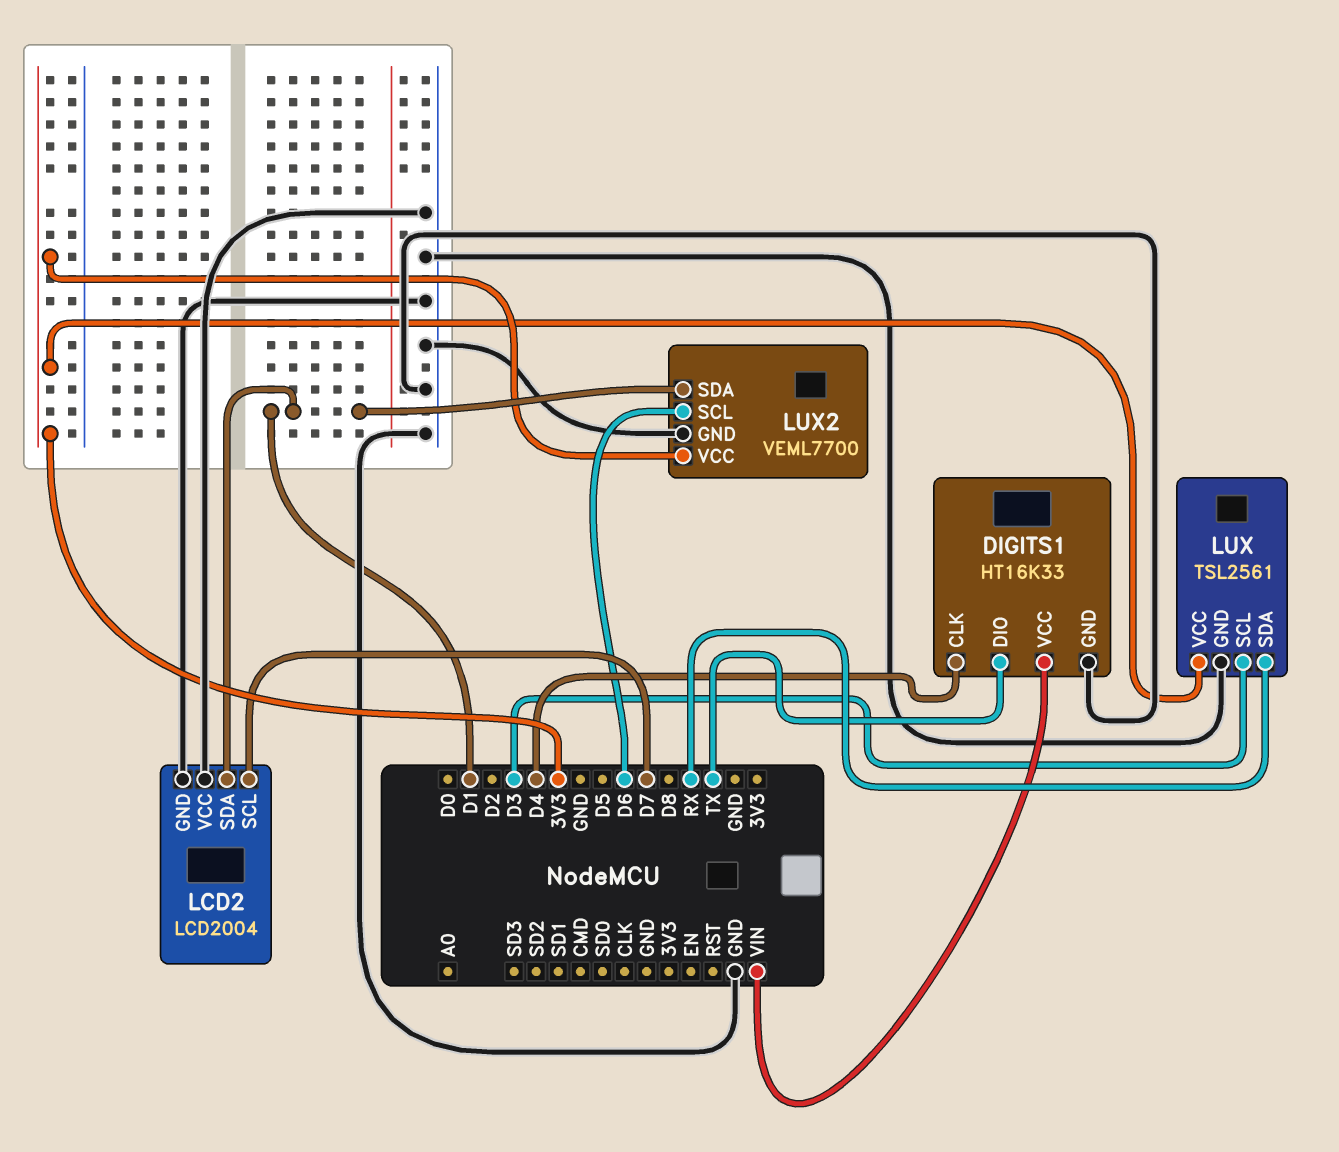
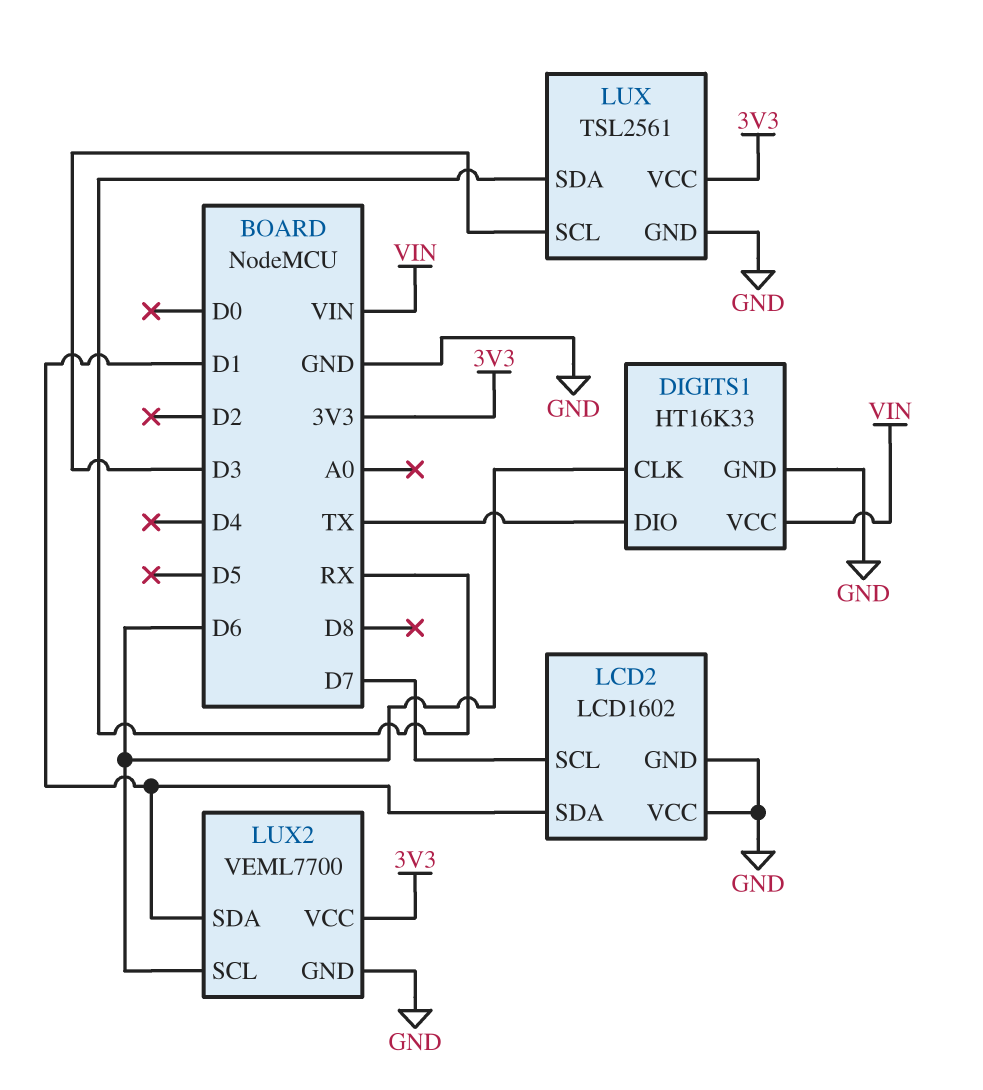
DIGITS1 pin CLK: D4 -> D6
LCD2: LCD2004 -> LCD1602

